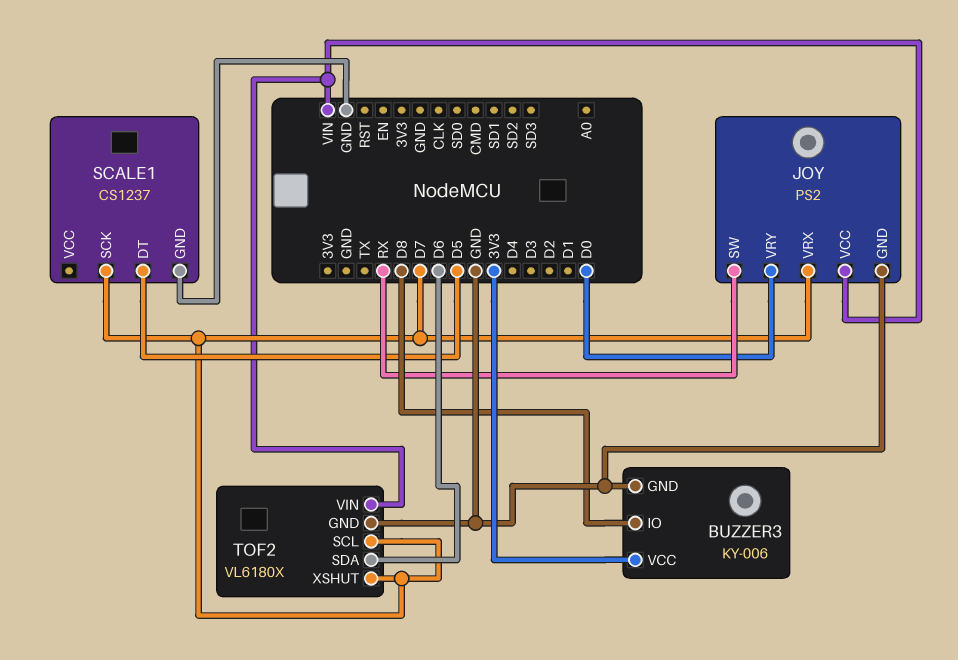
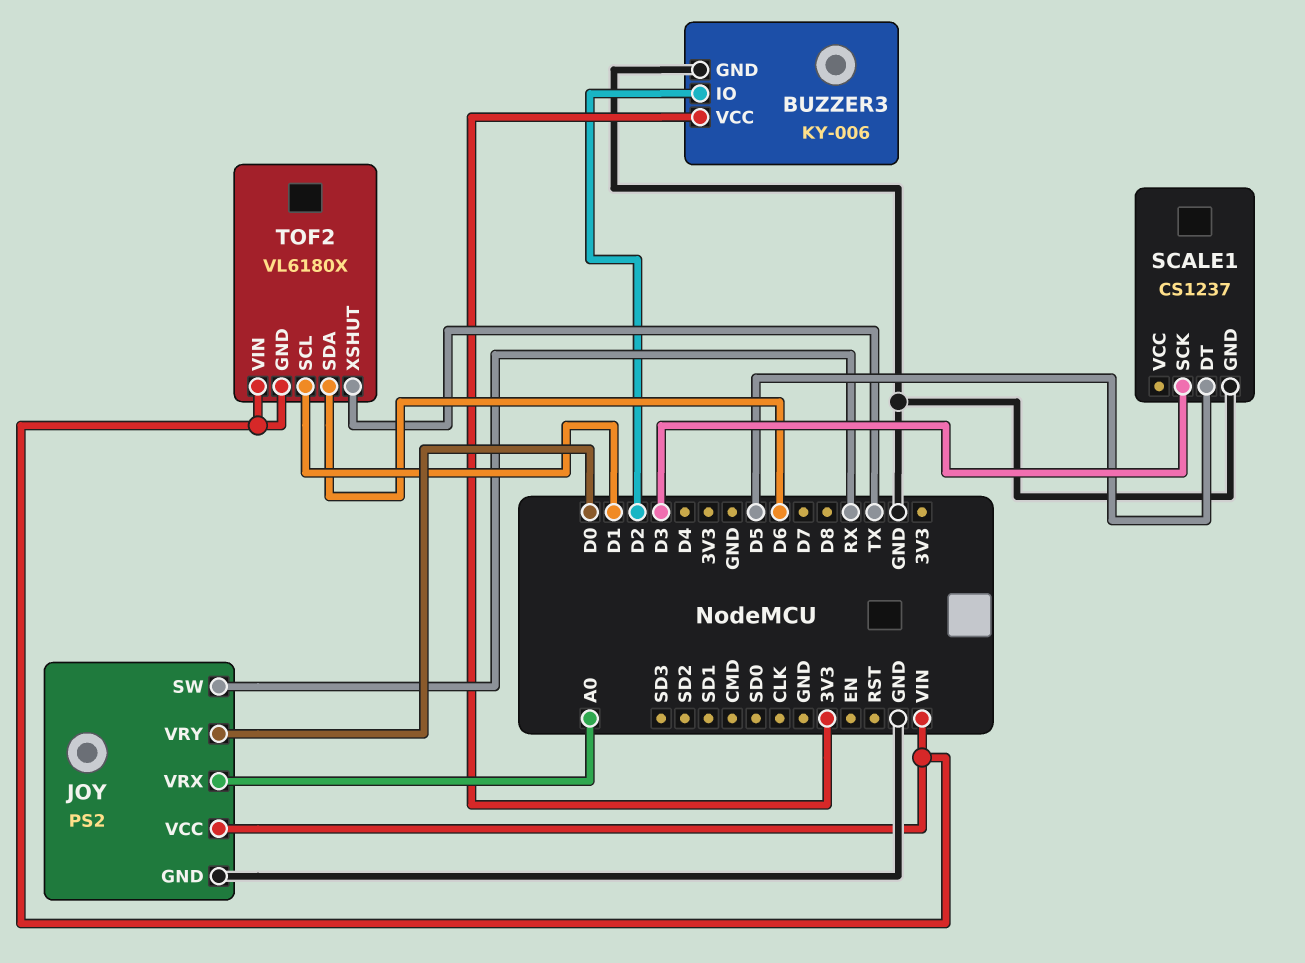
BUZZER3 pin IO: D8 -> D2
JOY pin VRX: D7 -> A0
SCALE1 pin SCK: D7 -> D3
TOF2 pin GND: GND -> VIN
TOF2 pin SCL: D7 -> D1
TOF2 pin XSHUT: D7 -> TX

